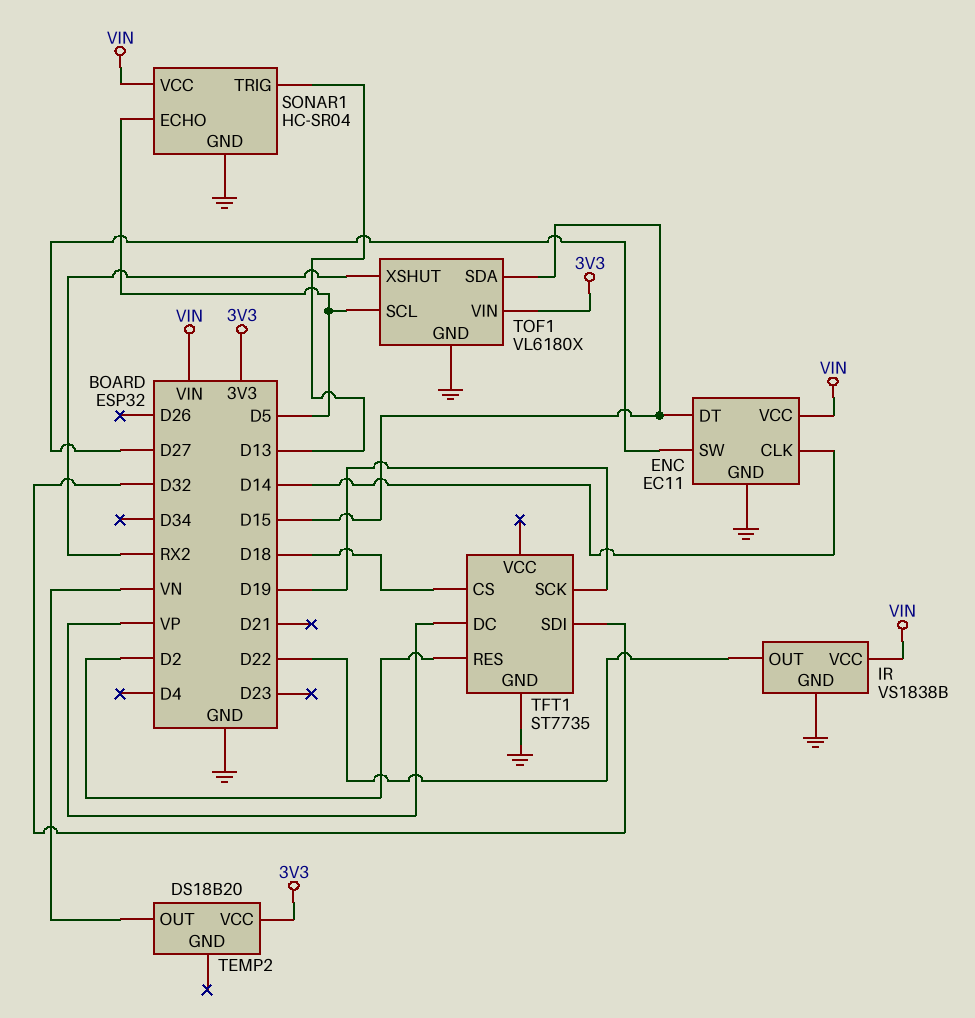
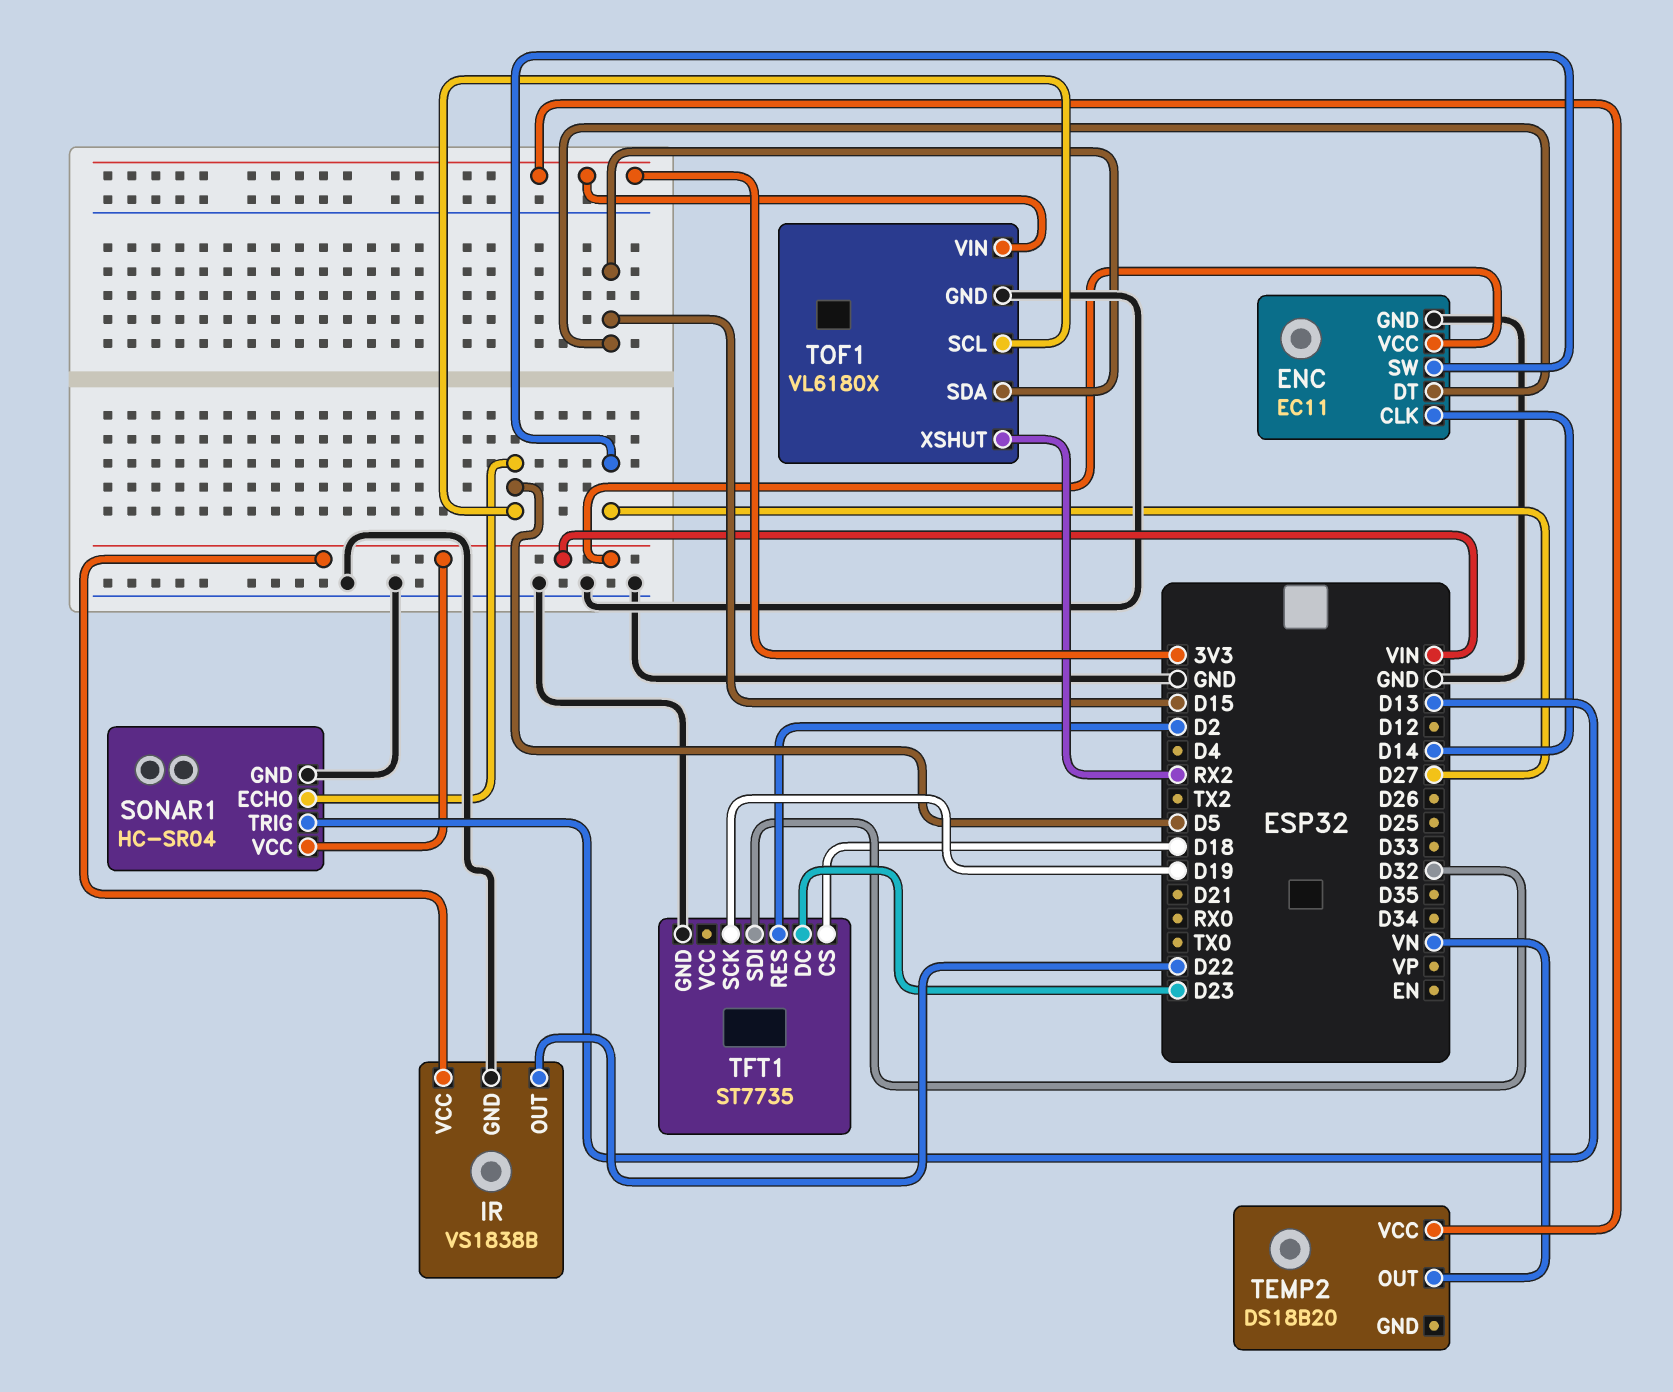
TFT1 pin DC: VP -> D23

